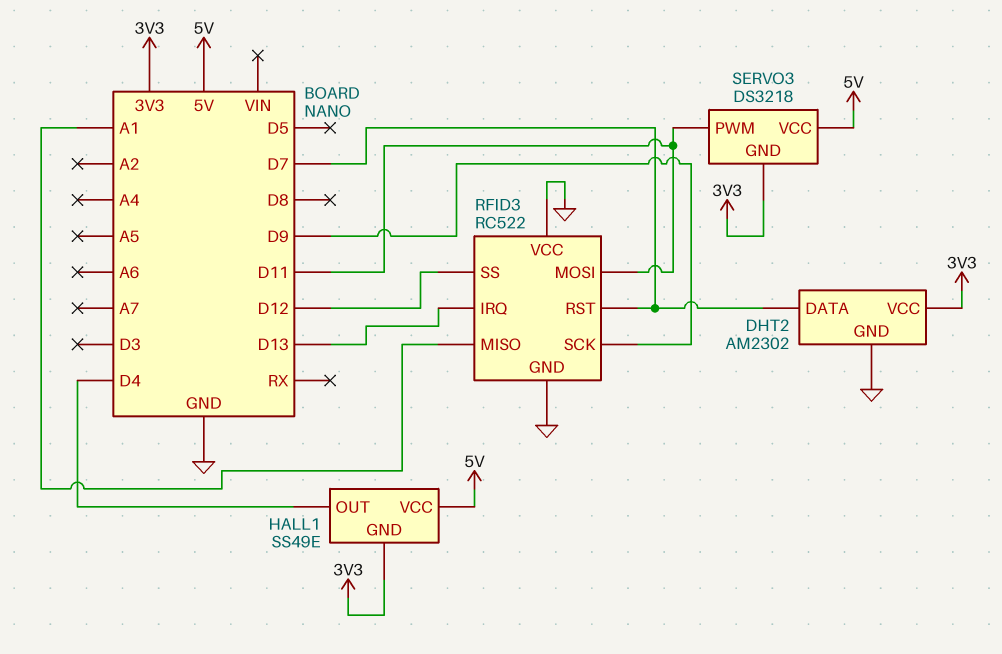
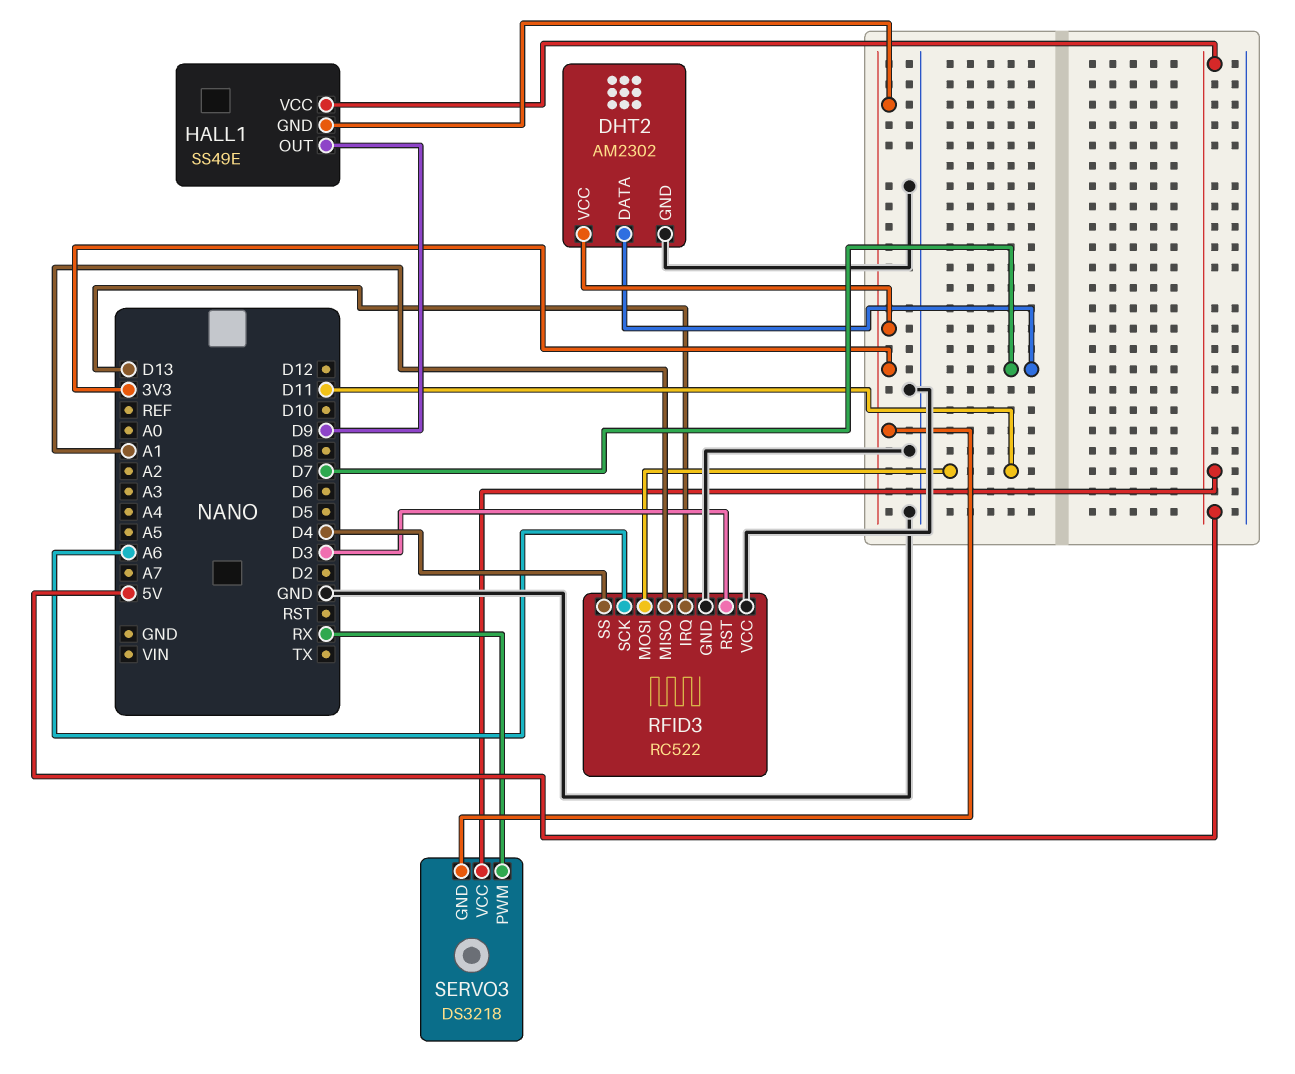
HALL1 pin OUT: D4 -> D9
RFID3 pin RST: D7 -> D3
RFID3 pin SCK: D9 -> A6
RFID3 pin SS: D12 -> D4
SERVO3 pin PWM: D11 -> RX

